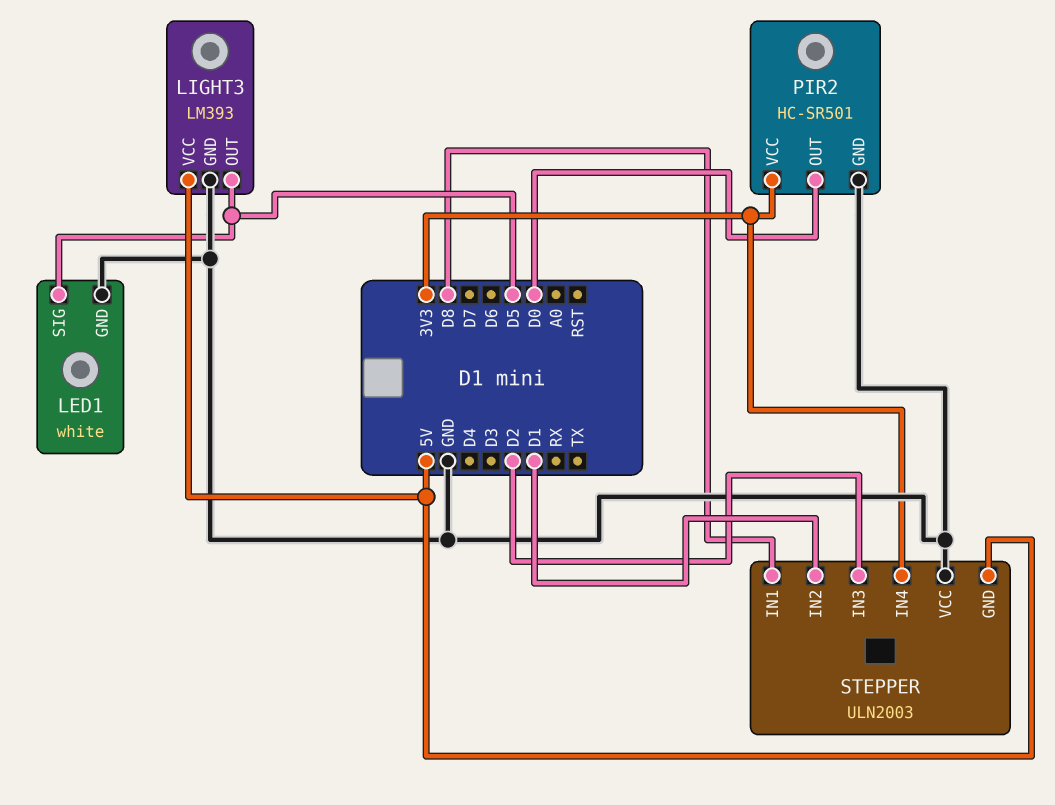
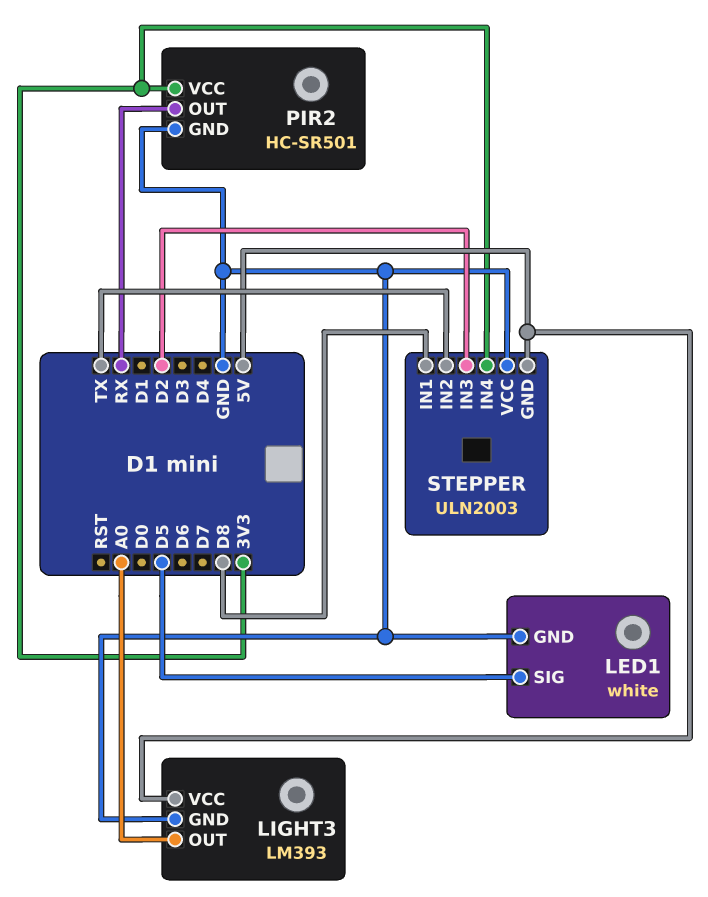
LIGHT3 pin OUT: D5 -> A0
PIR2 pin OUT: D0 -> RX
STEPPER pin IN2: D1 -> TX

